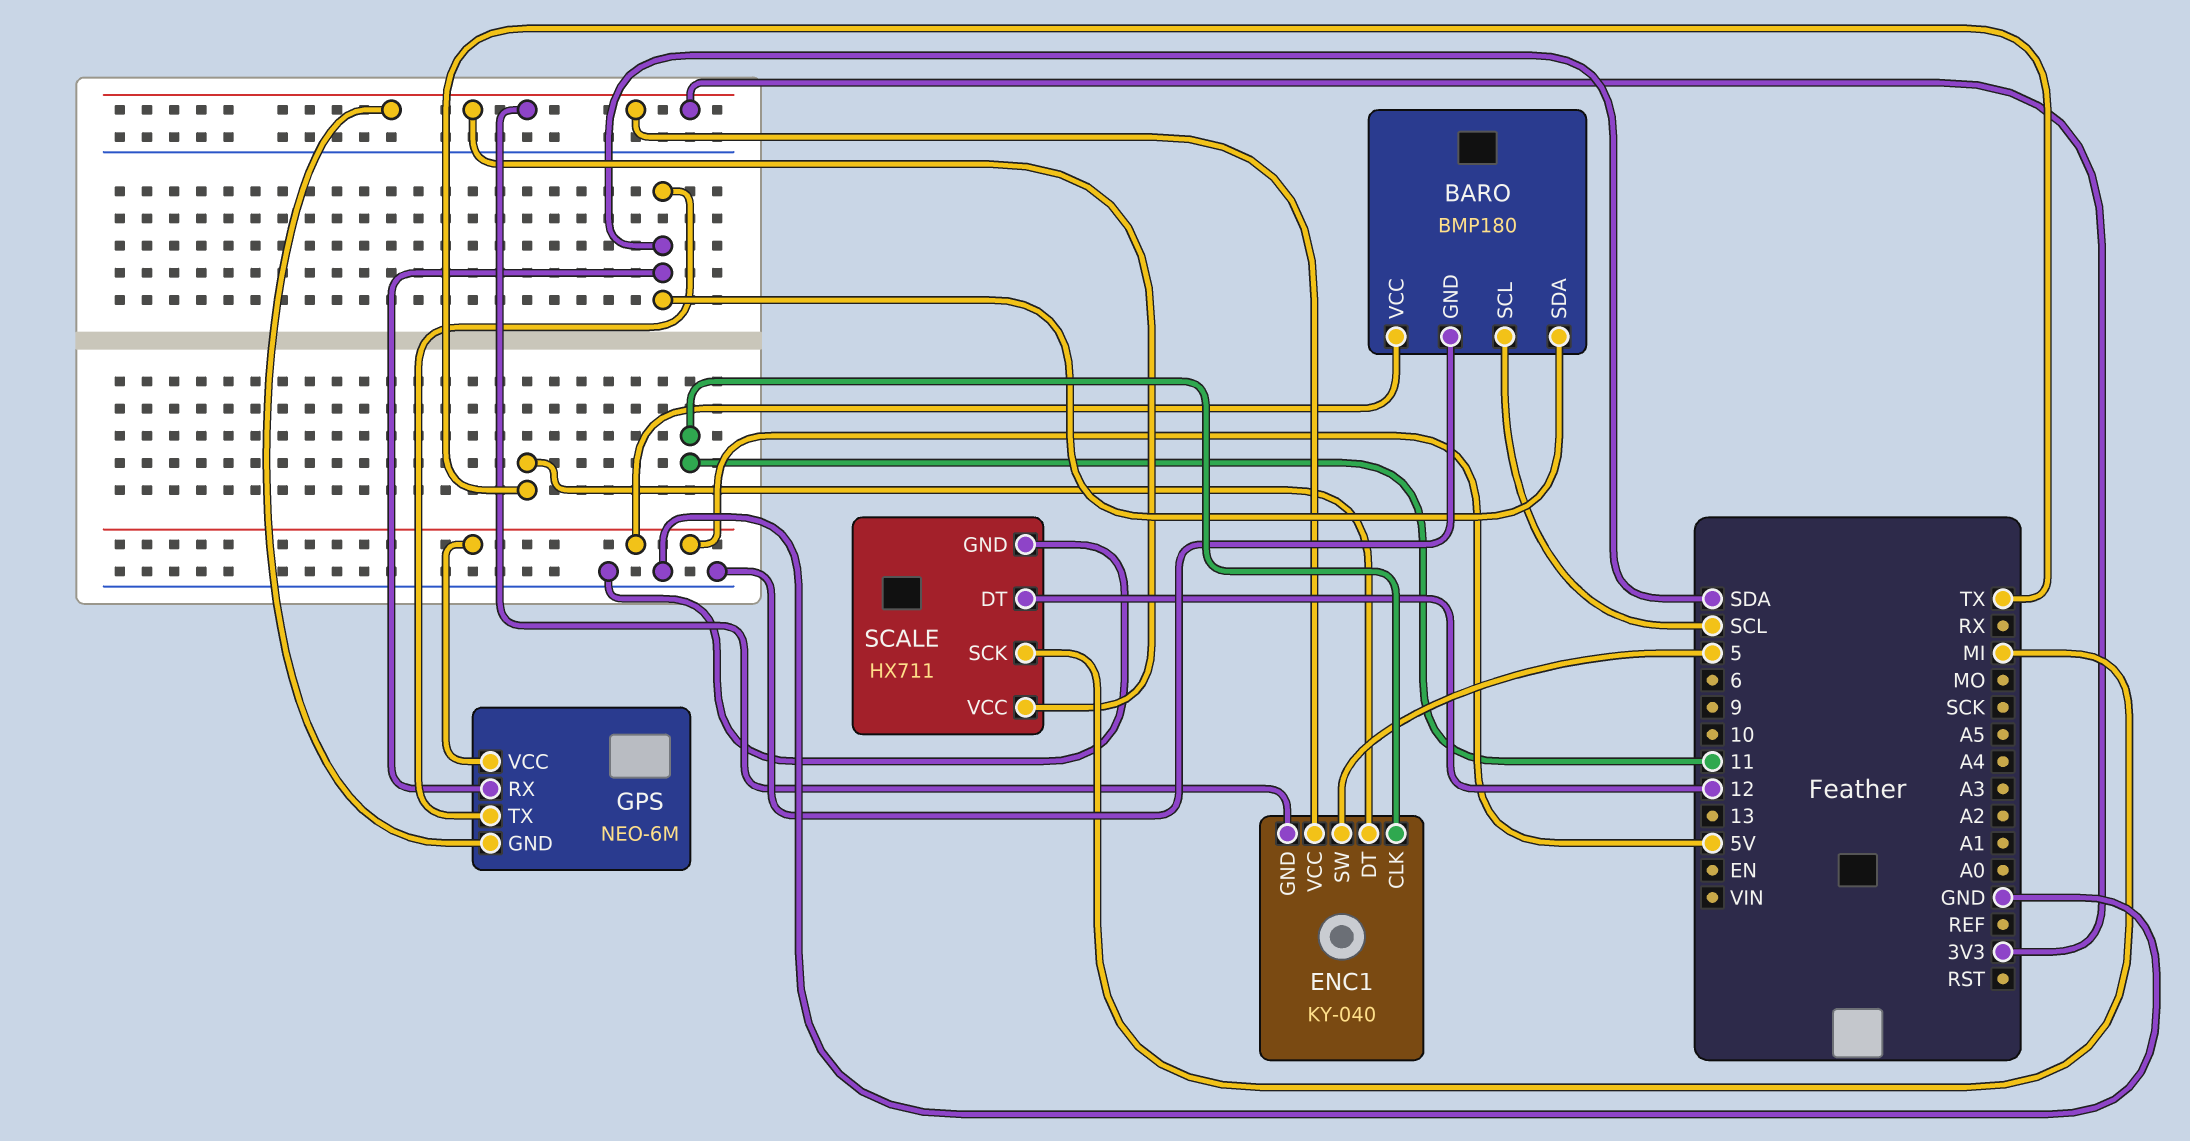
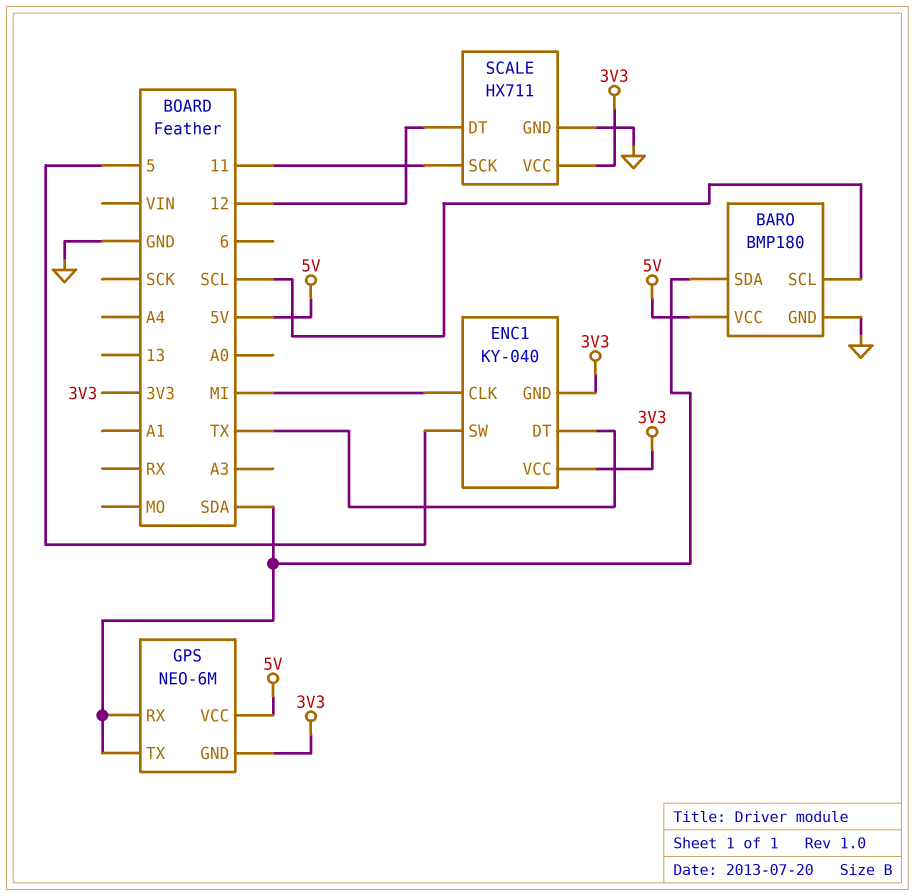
ENC1 pin CLK: 11 -> MI
SCALE pin SCK: MI -> 11

